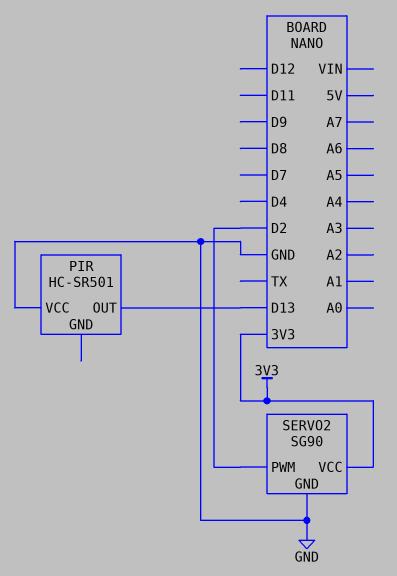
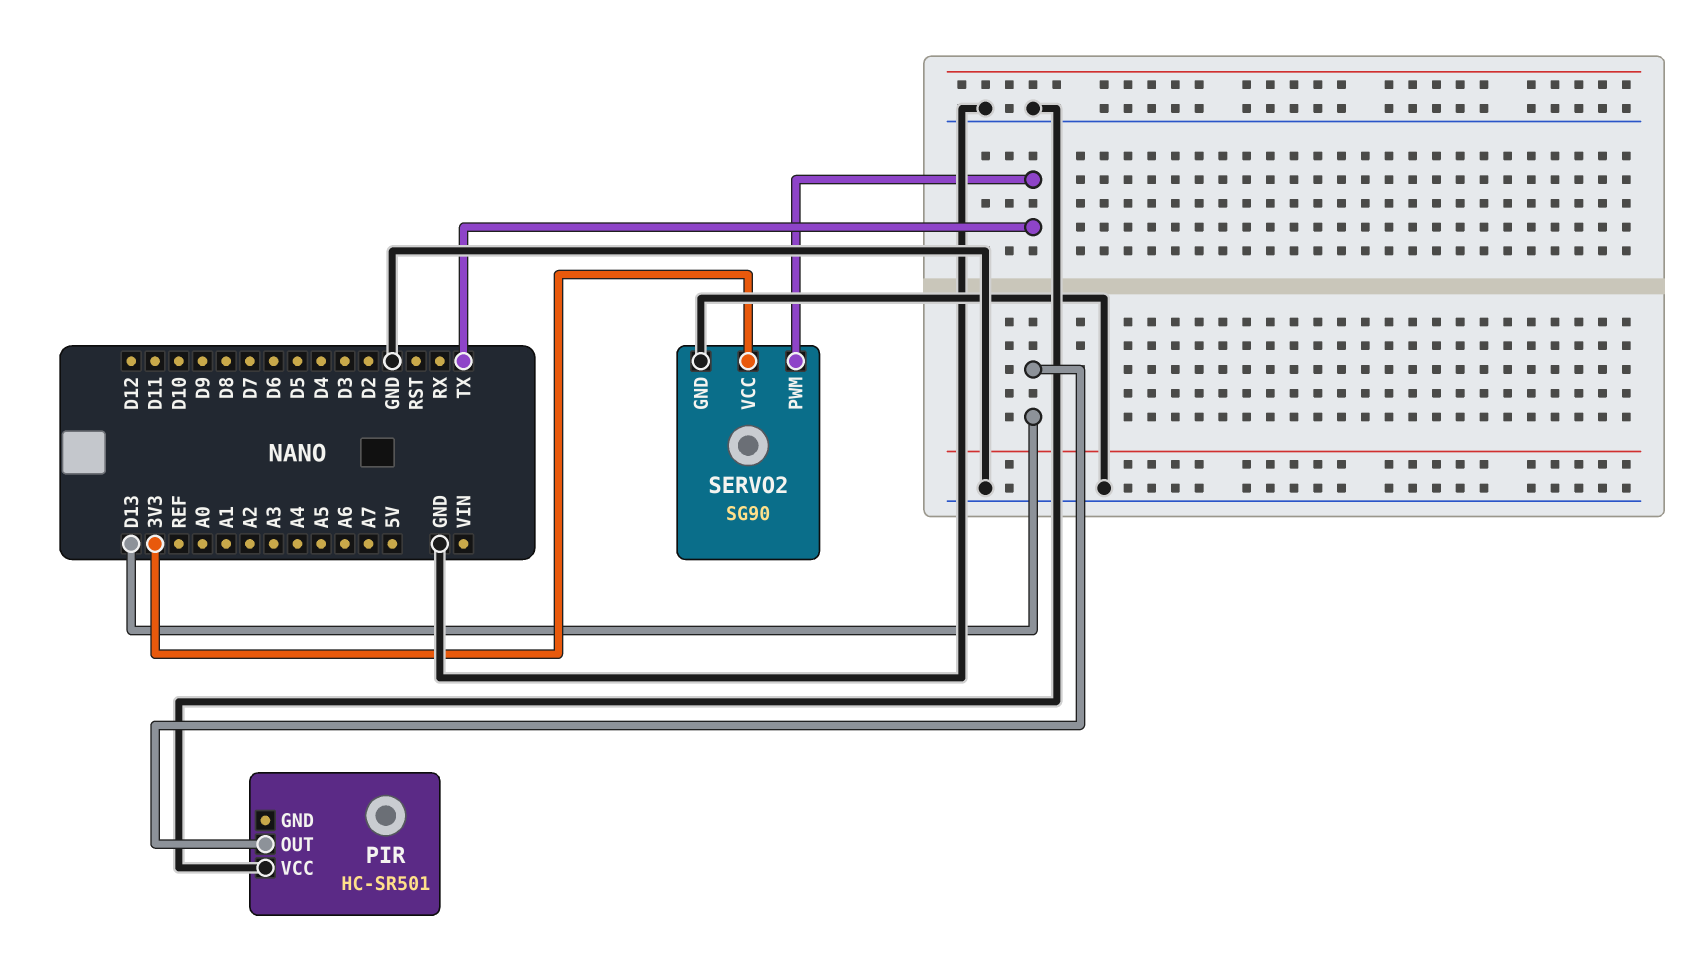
SERVO2 pin PWM: D2 -> TX

